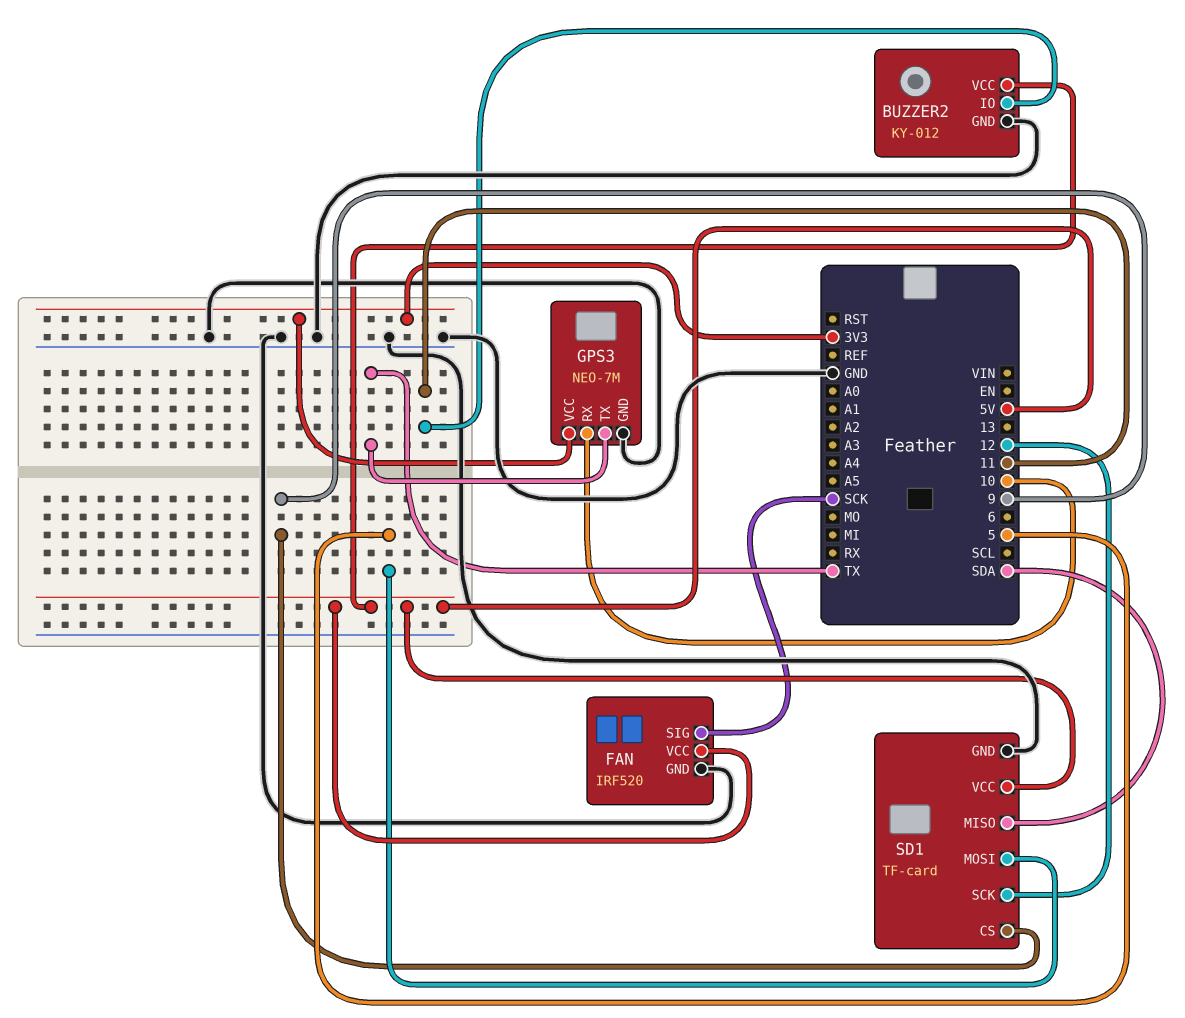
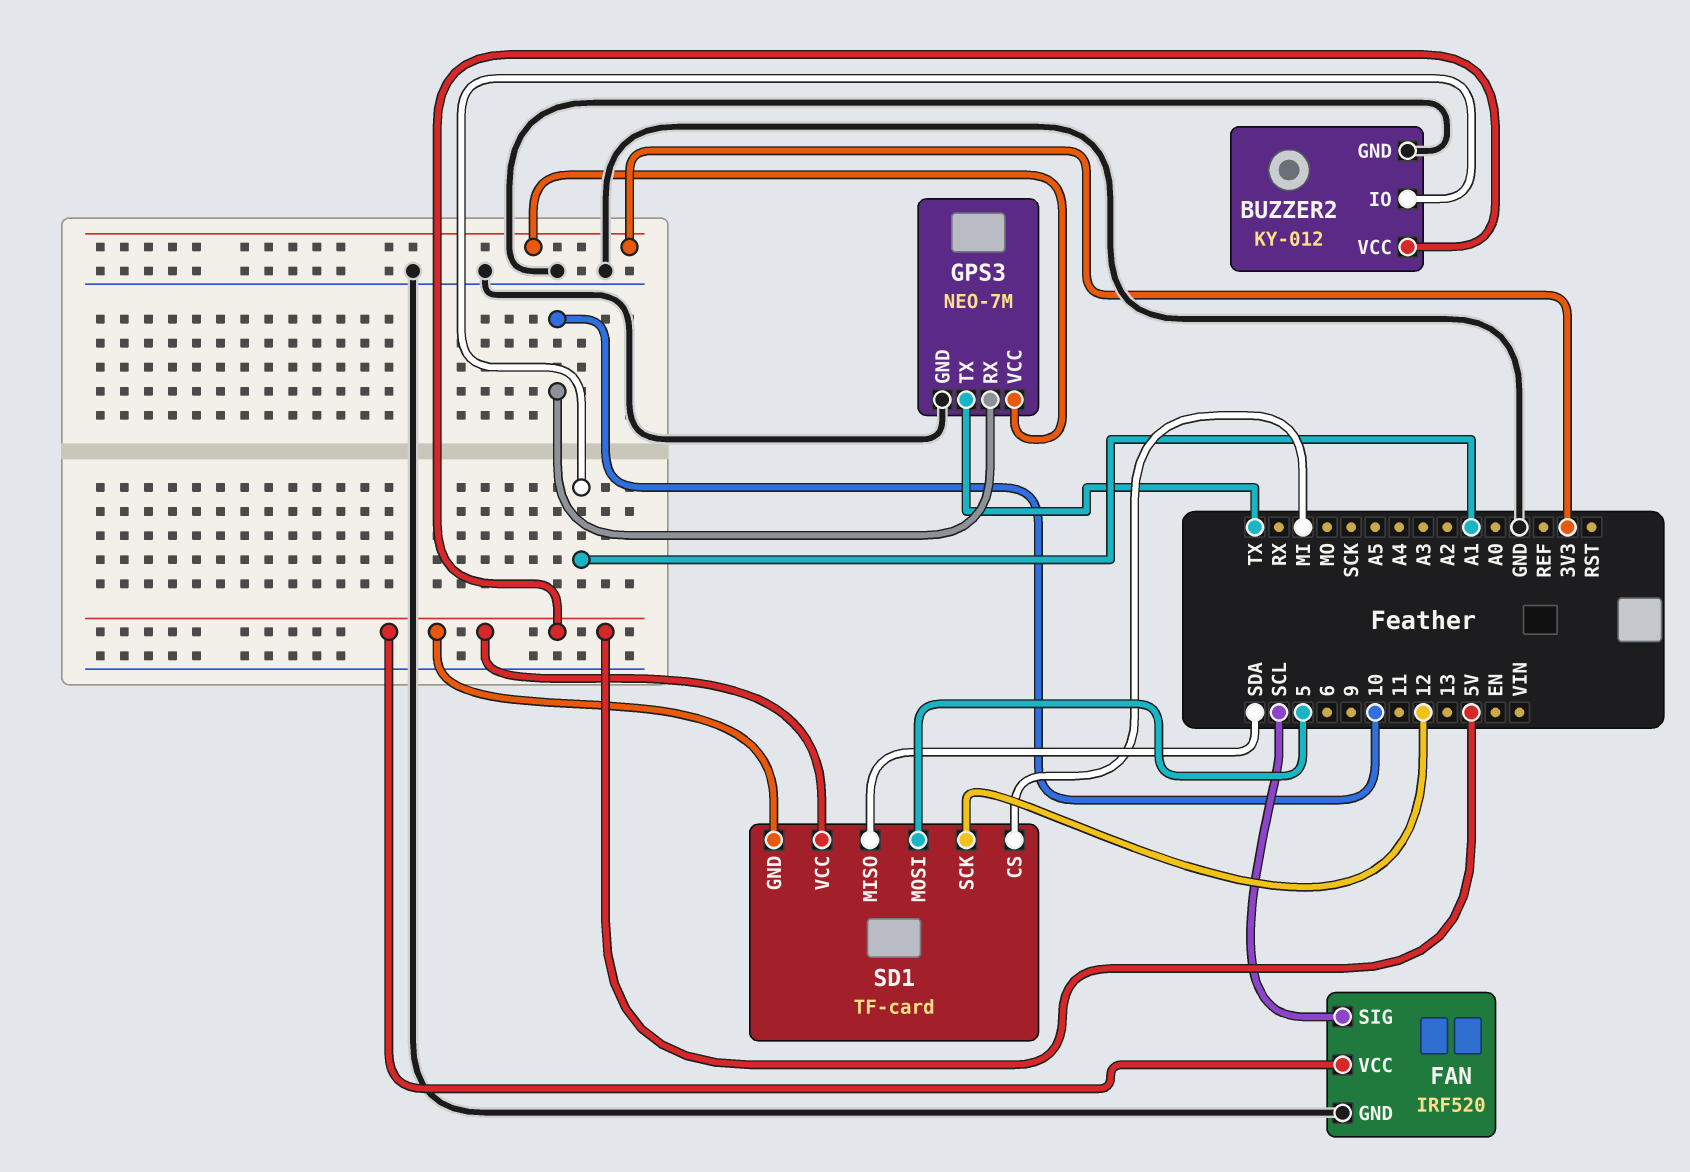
BUZZER2 pin IO: 11 -> A1
FAN pin SIG: SCK -> SCL
SD1 pin CS: 9 -> MI
SD1 pin GND: GND -> 5V

